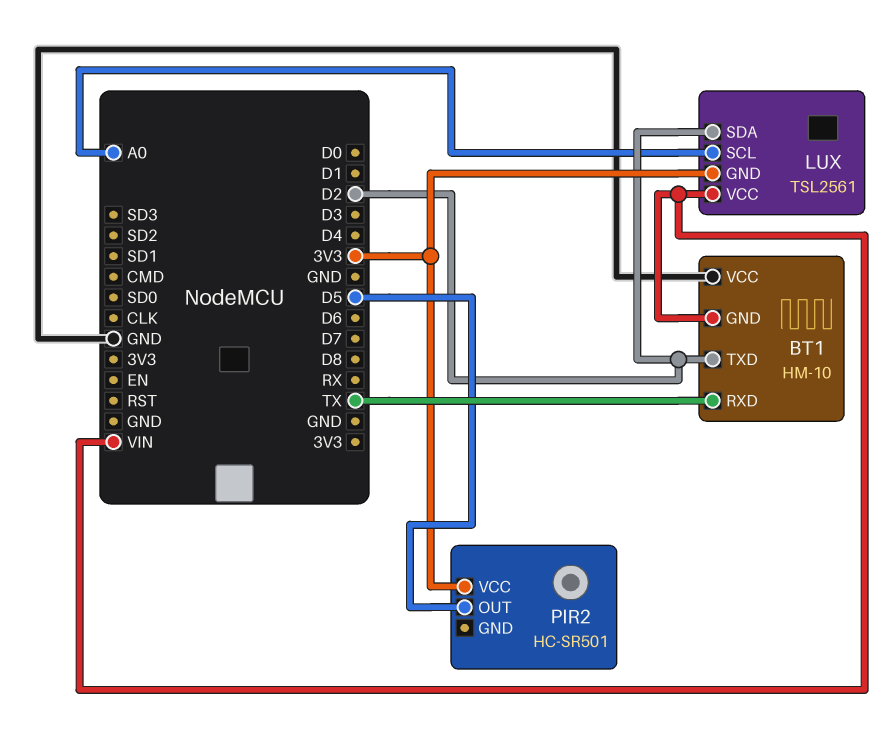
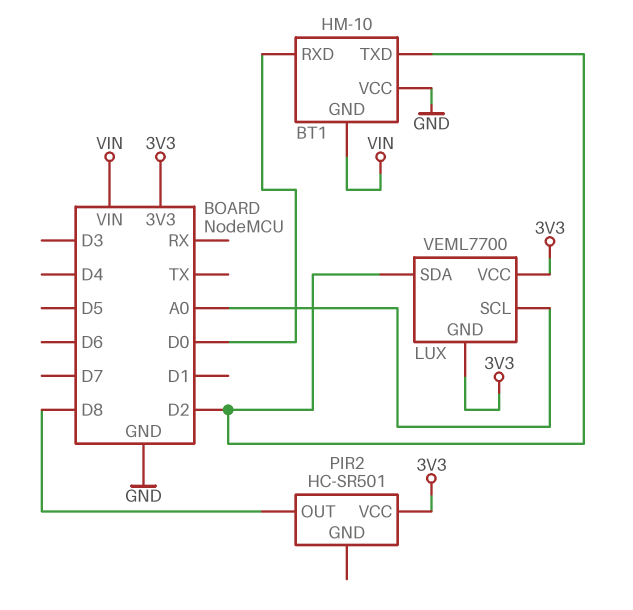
BT1 pin RXD: TX -> D0
LUX: TSL2561 -> VEML7700
LUX pin VCC: VIN -> 3V3
PIR2 pin OUT: D5 -> D8

